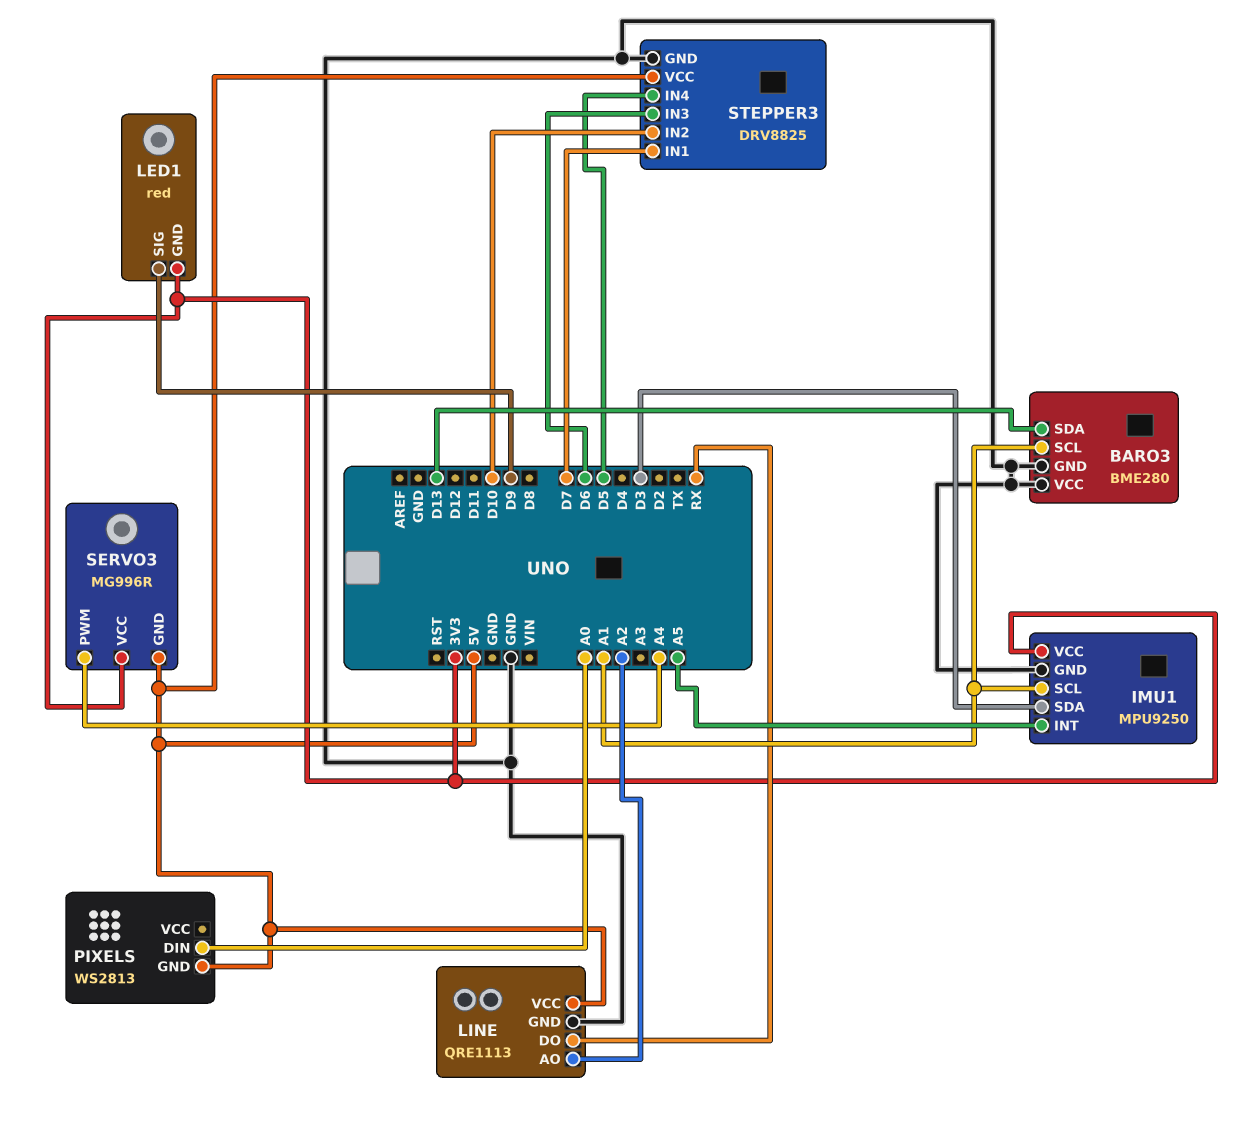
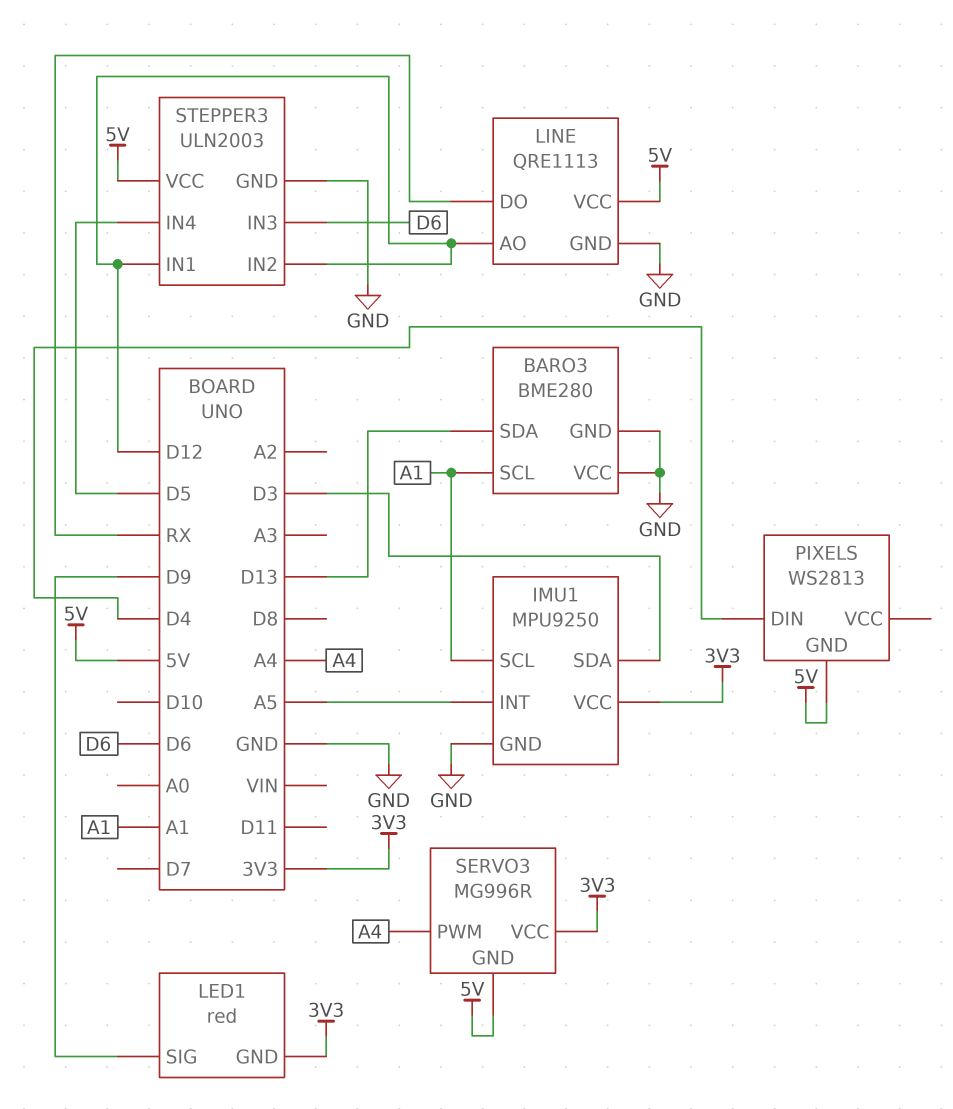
LINE pin AO: A2 -> D12
PIXELS pin DIN: A0 -> D4
STEPPER3: DRV8825 -> ULN2003
STEPPER3 pin IN1: D7 -> D12
STEPPER3 pin IN2: D10 -> D12

